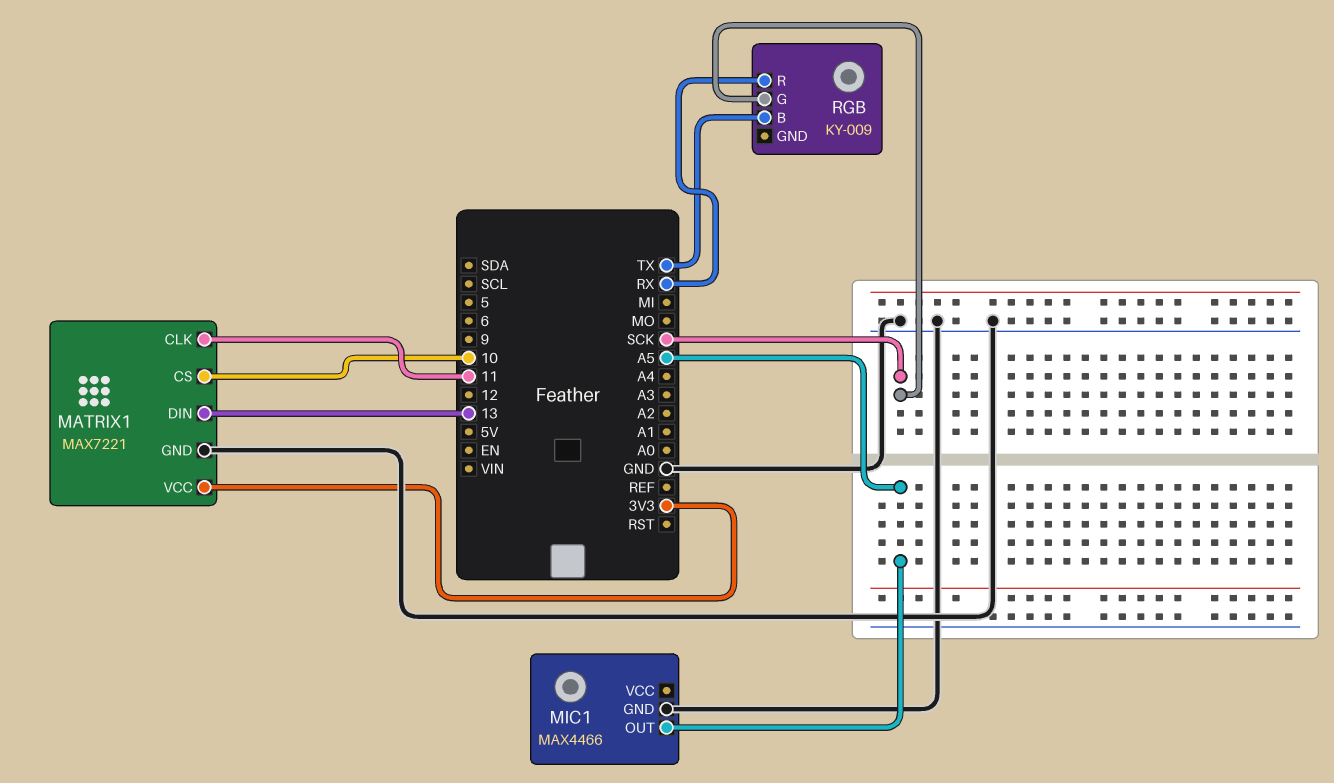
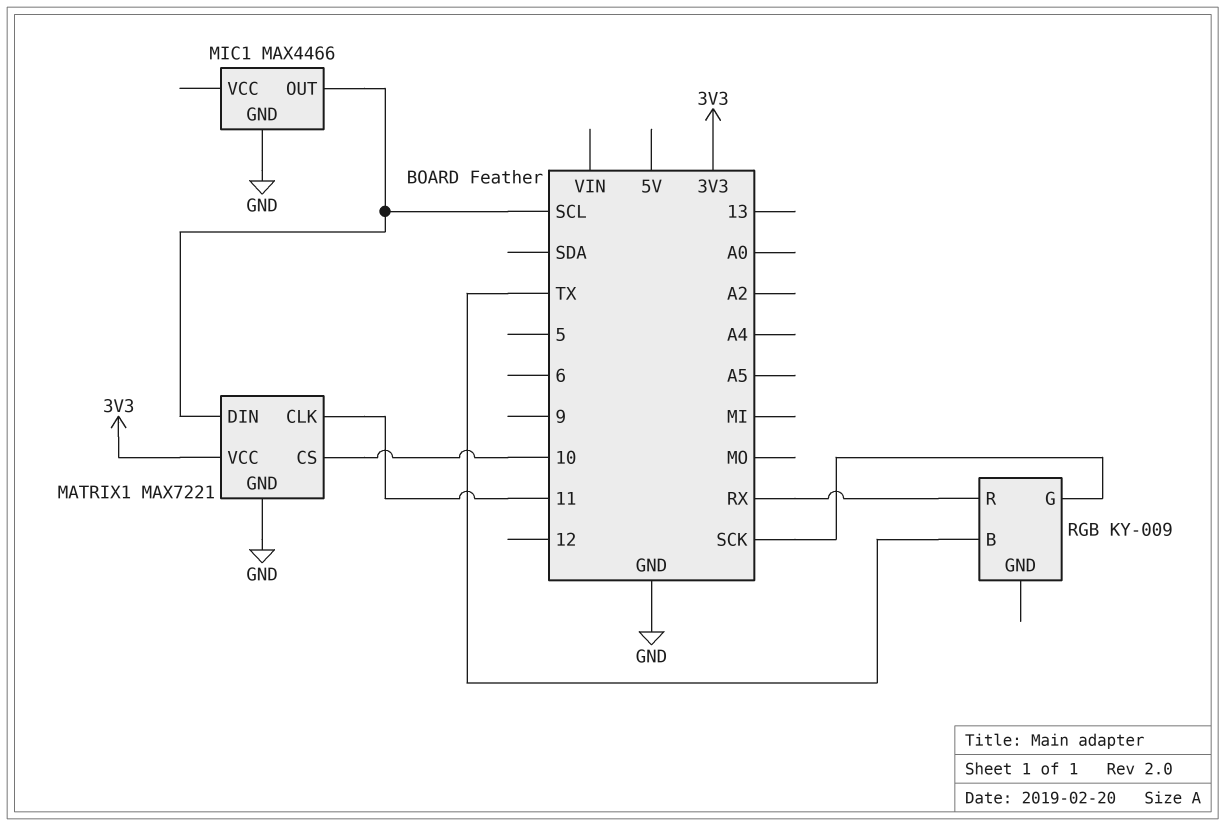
MATRIX1 pin DIN: 13 -> SCL
MIC1 pin OUT: A5 -> SCL

